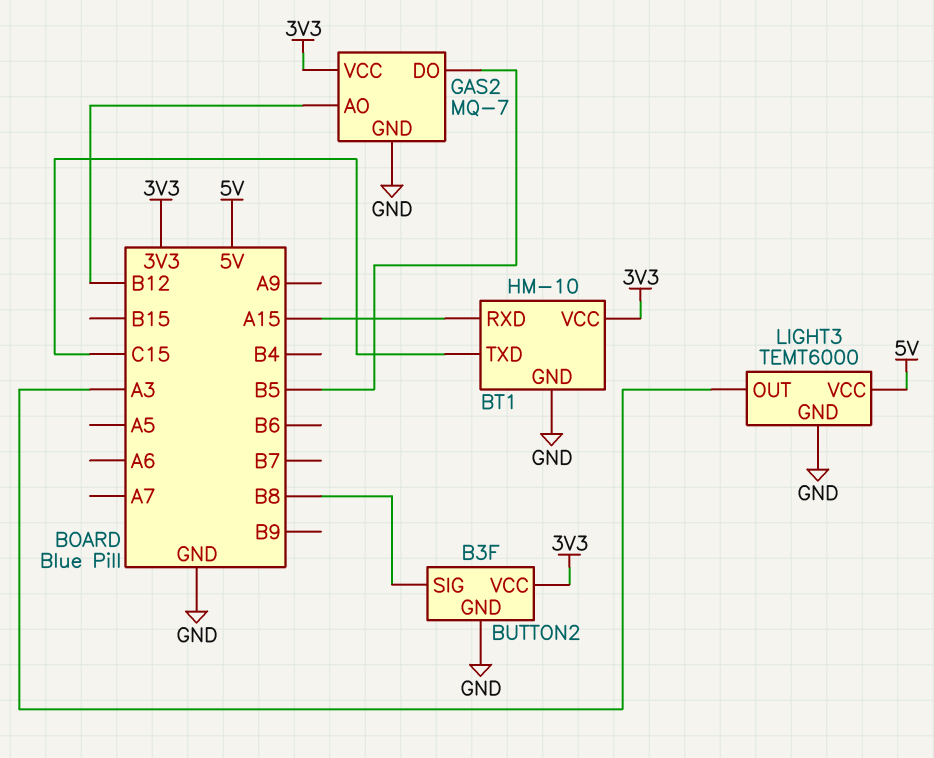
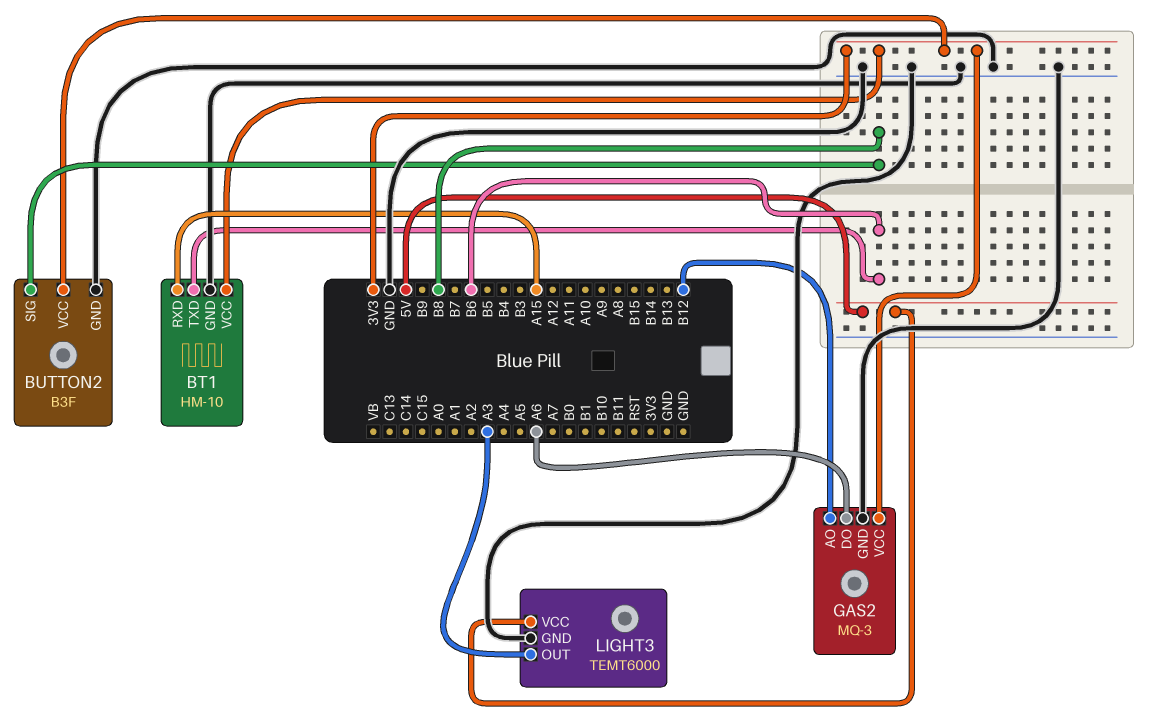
BT1 pin TXD: C15 -> B6
GAS2: MQ-7 -> MQ-3
GAS2 pin DO: B5 -> A6

